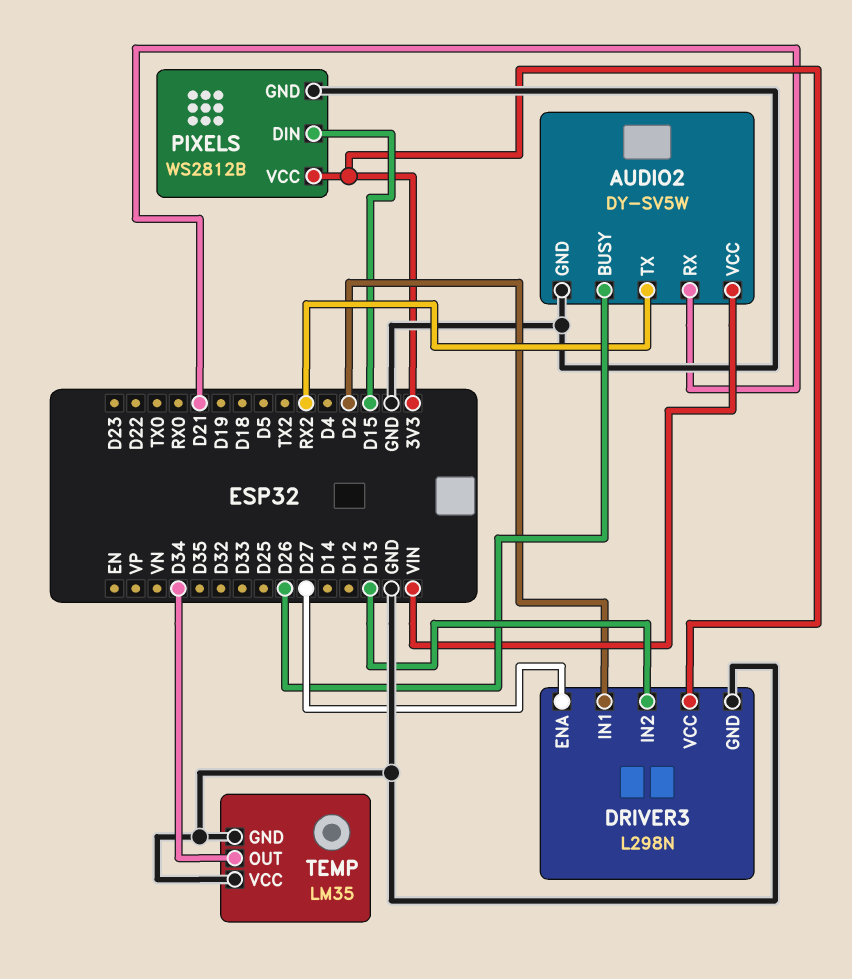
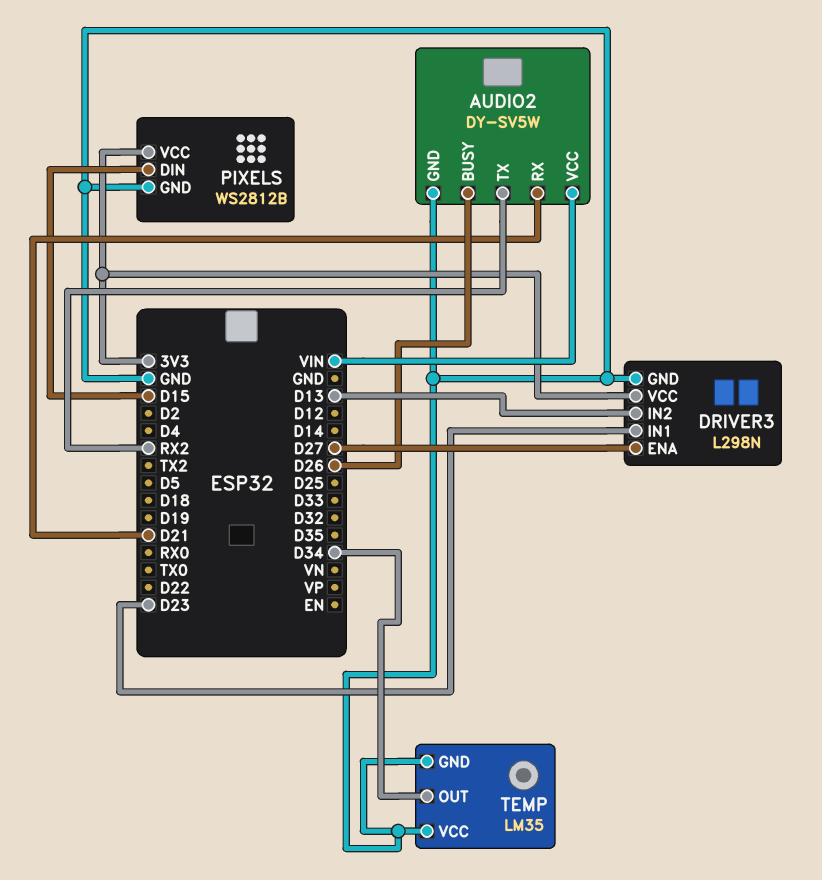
DRIVER3 pin IN1: D2 -> D23

